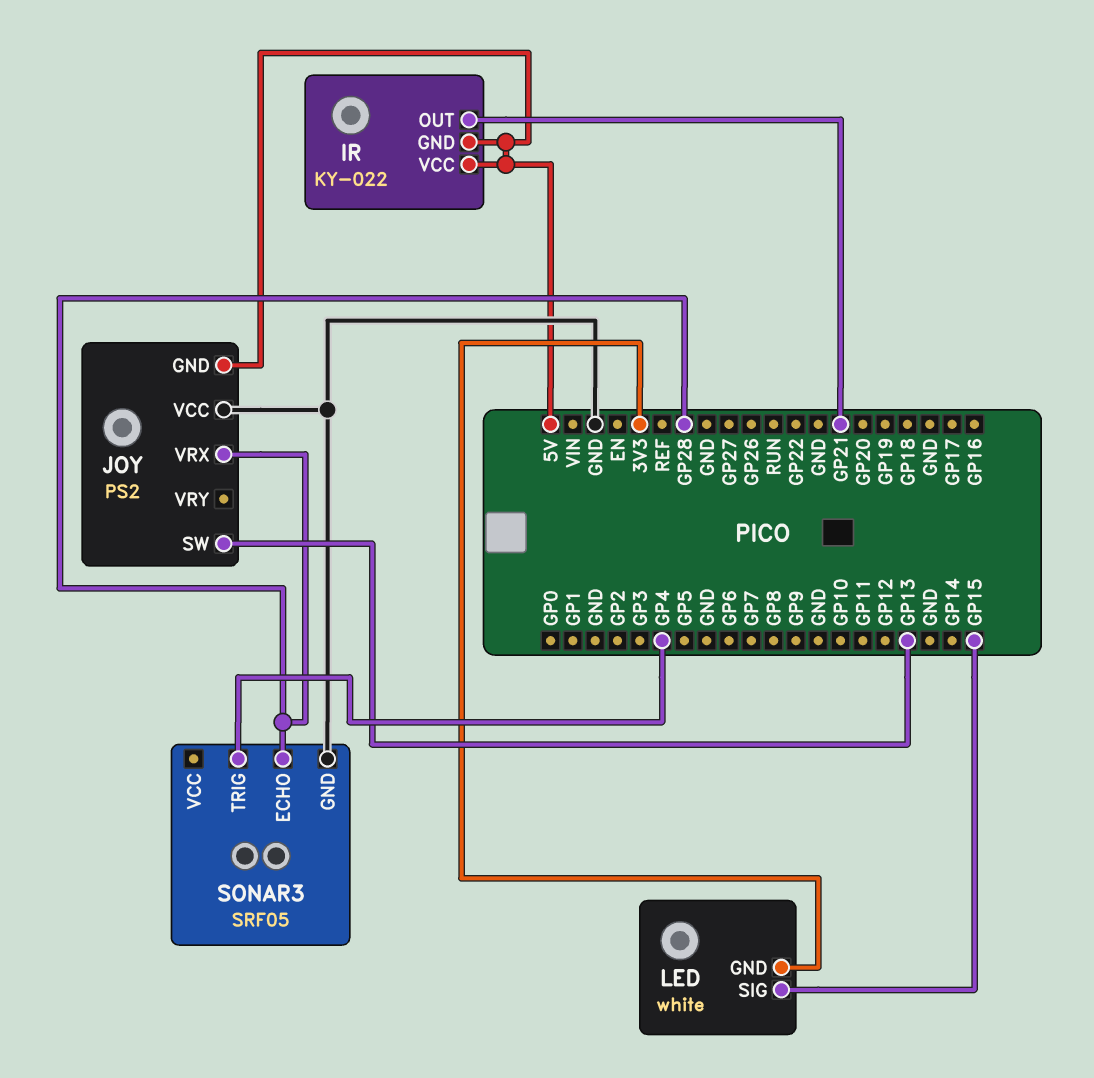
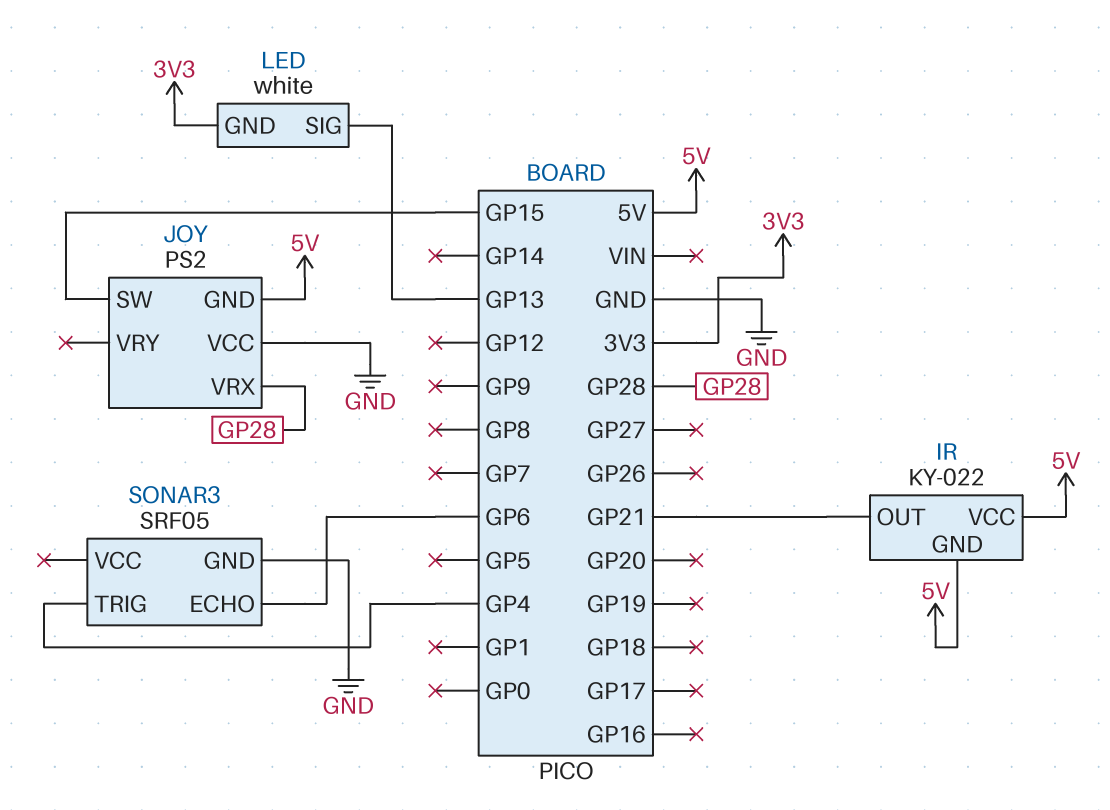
JOY pin SW: GP13 -> GP15
LED pin SIG: GP15 -> GP13
SONAR3 pin ECHO: GP28 -> GP6

